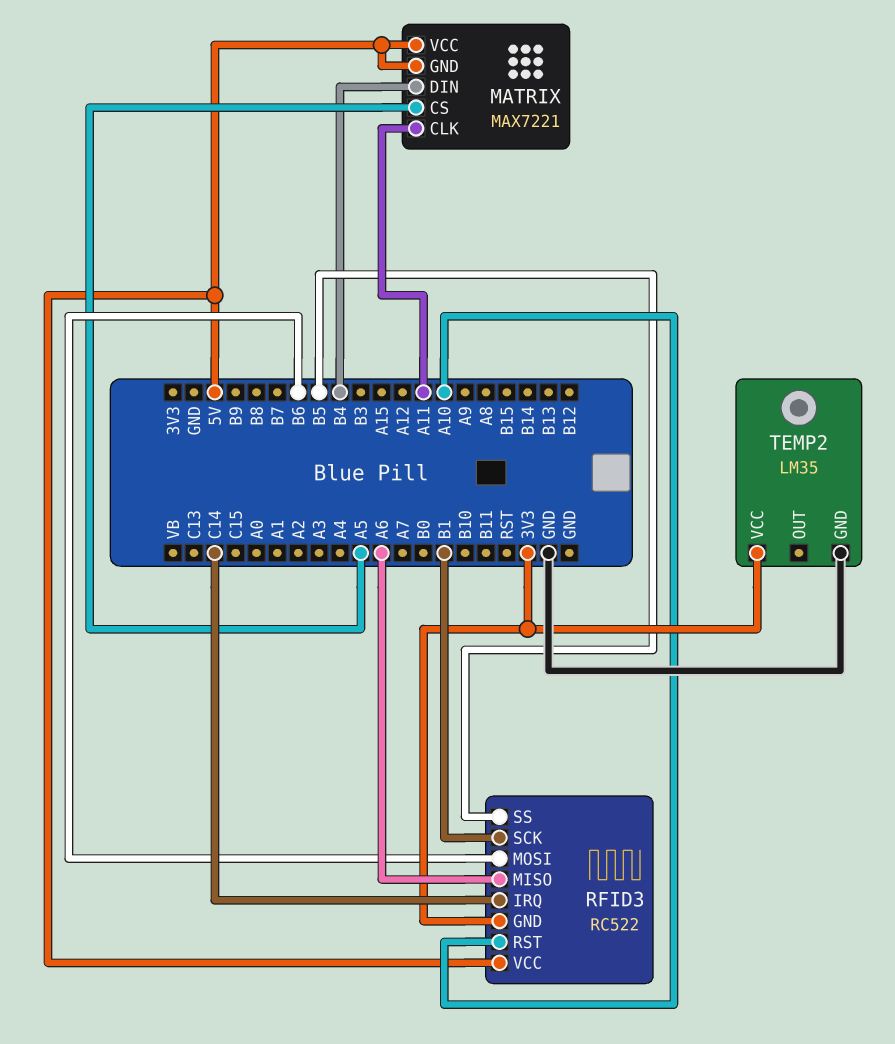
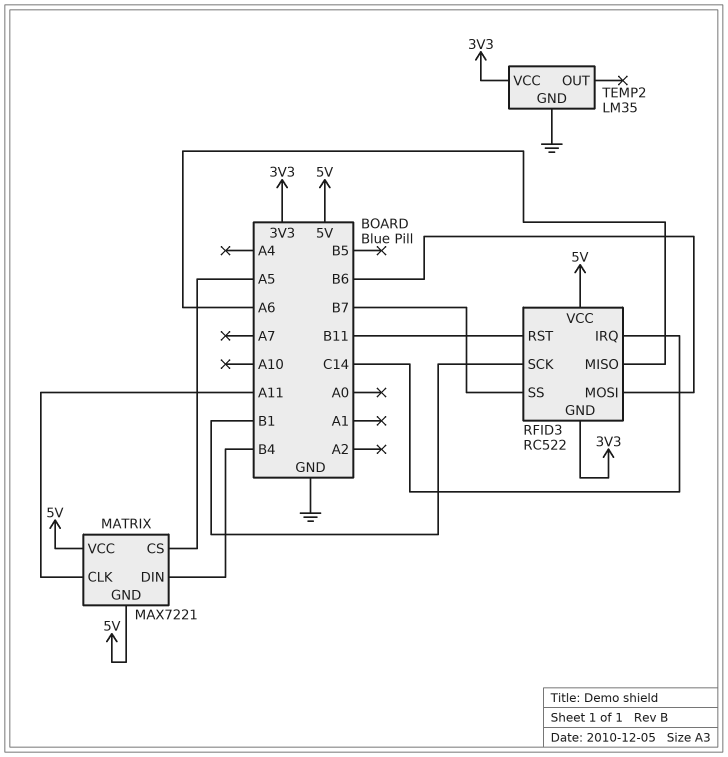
RFID3 pin RST: A10 -> B11
RFID3 pin SS: B5 -> B7

